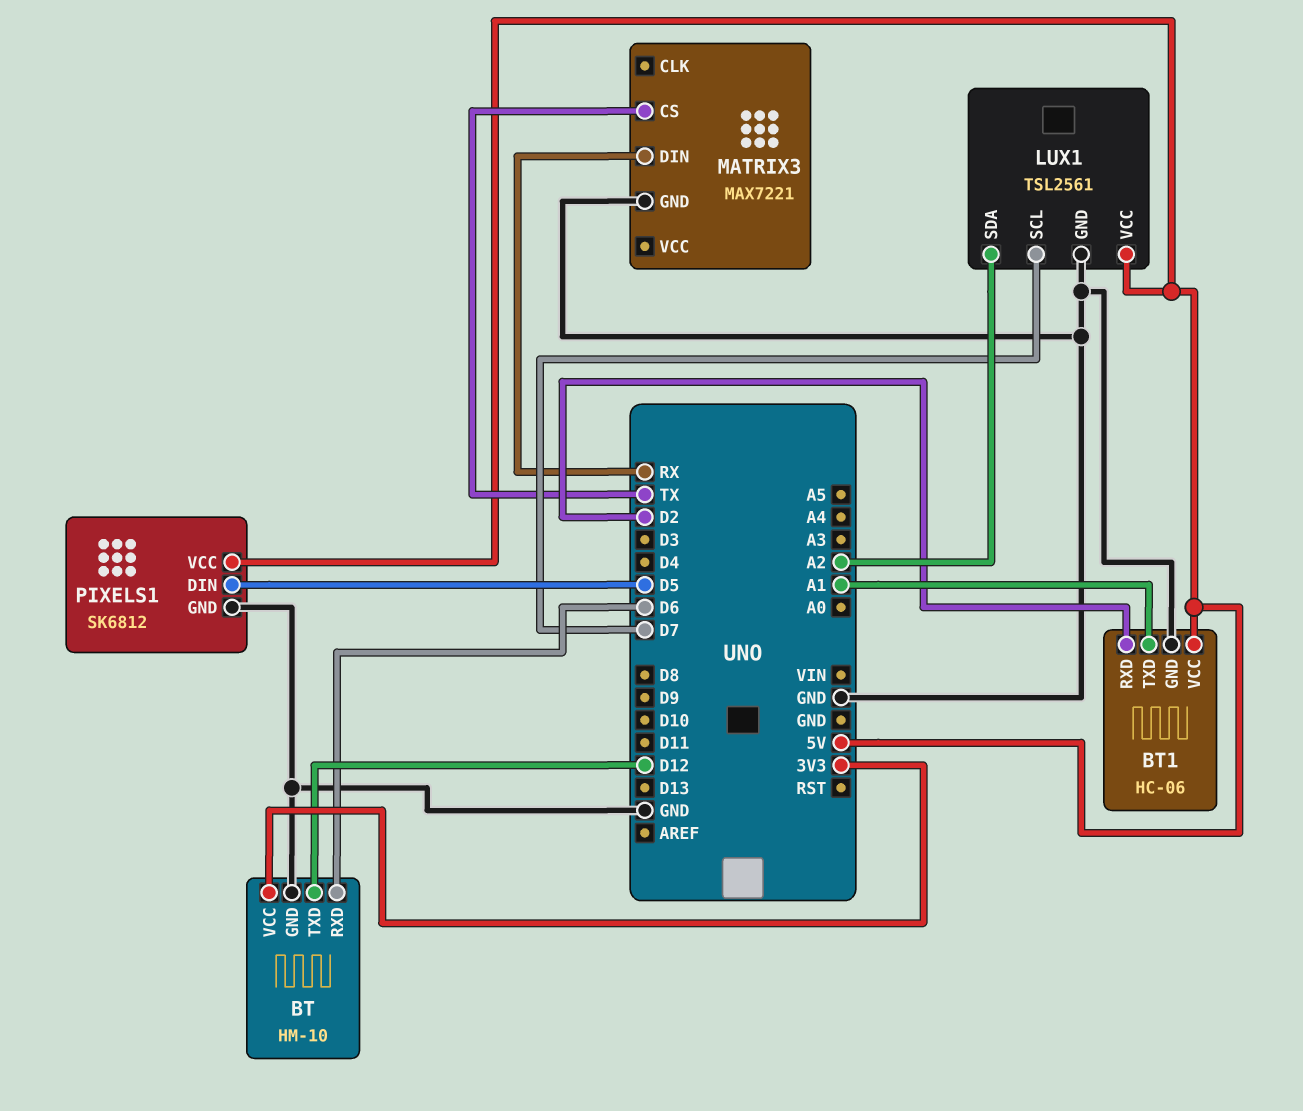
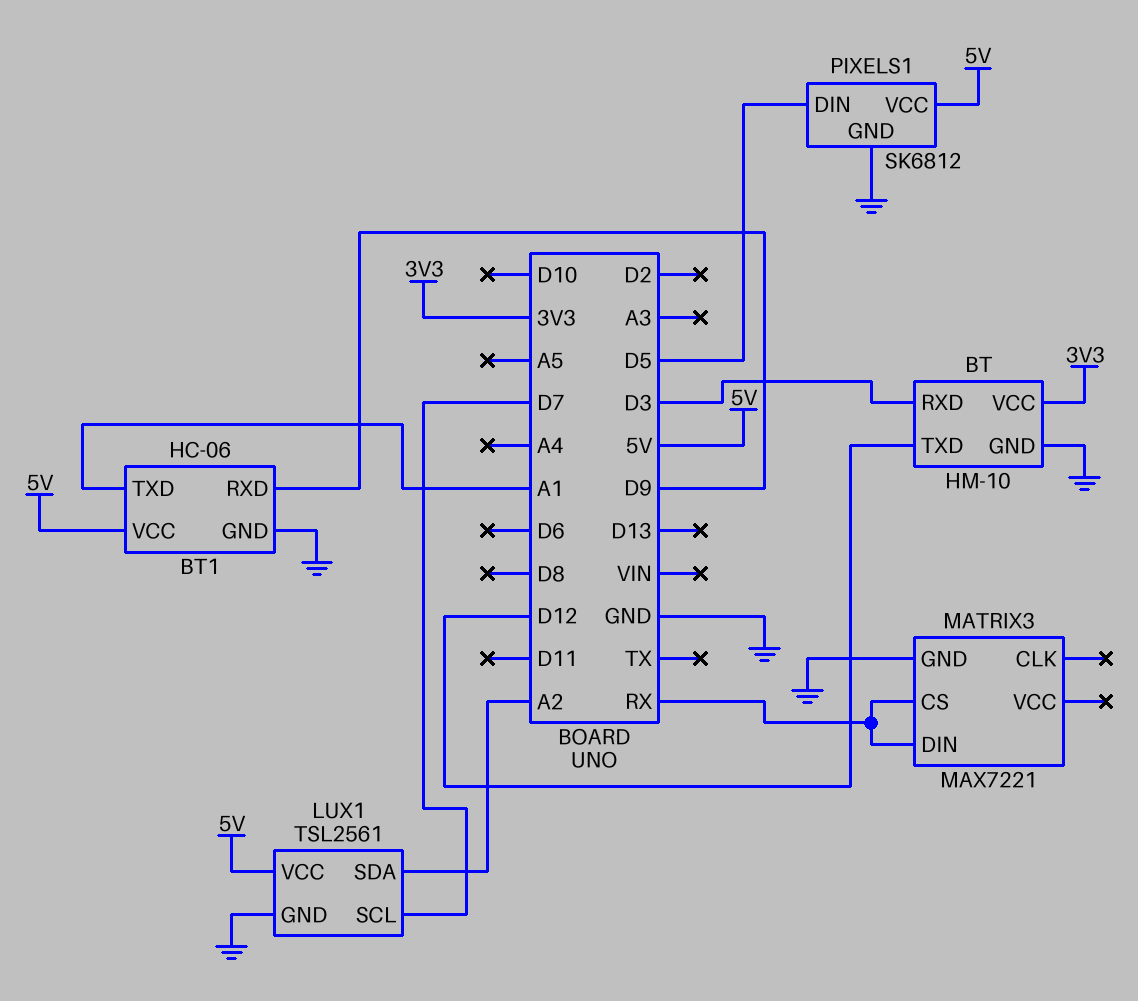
BT pin RXD: D6 -> D3
BT1 pin RXD: D2 -> D9
MATRIX3 pin CS: TX -> RX

